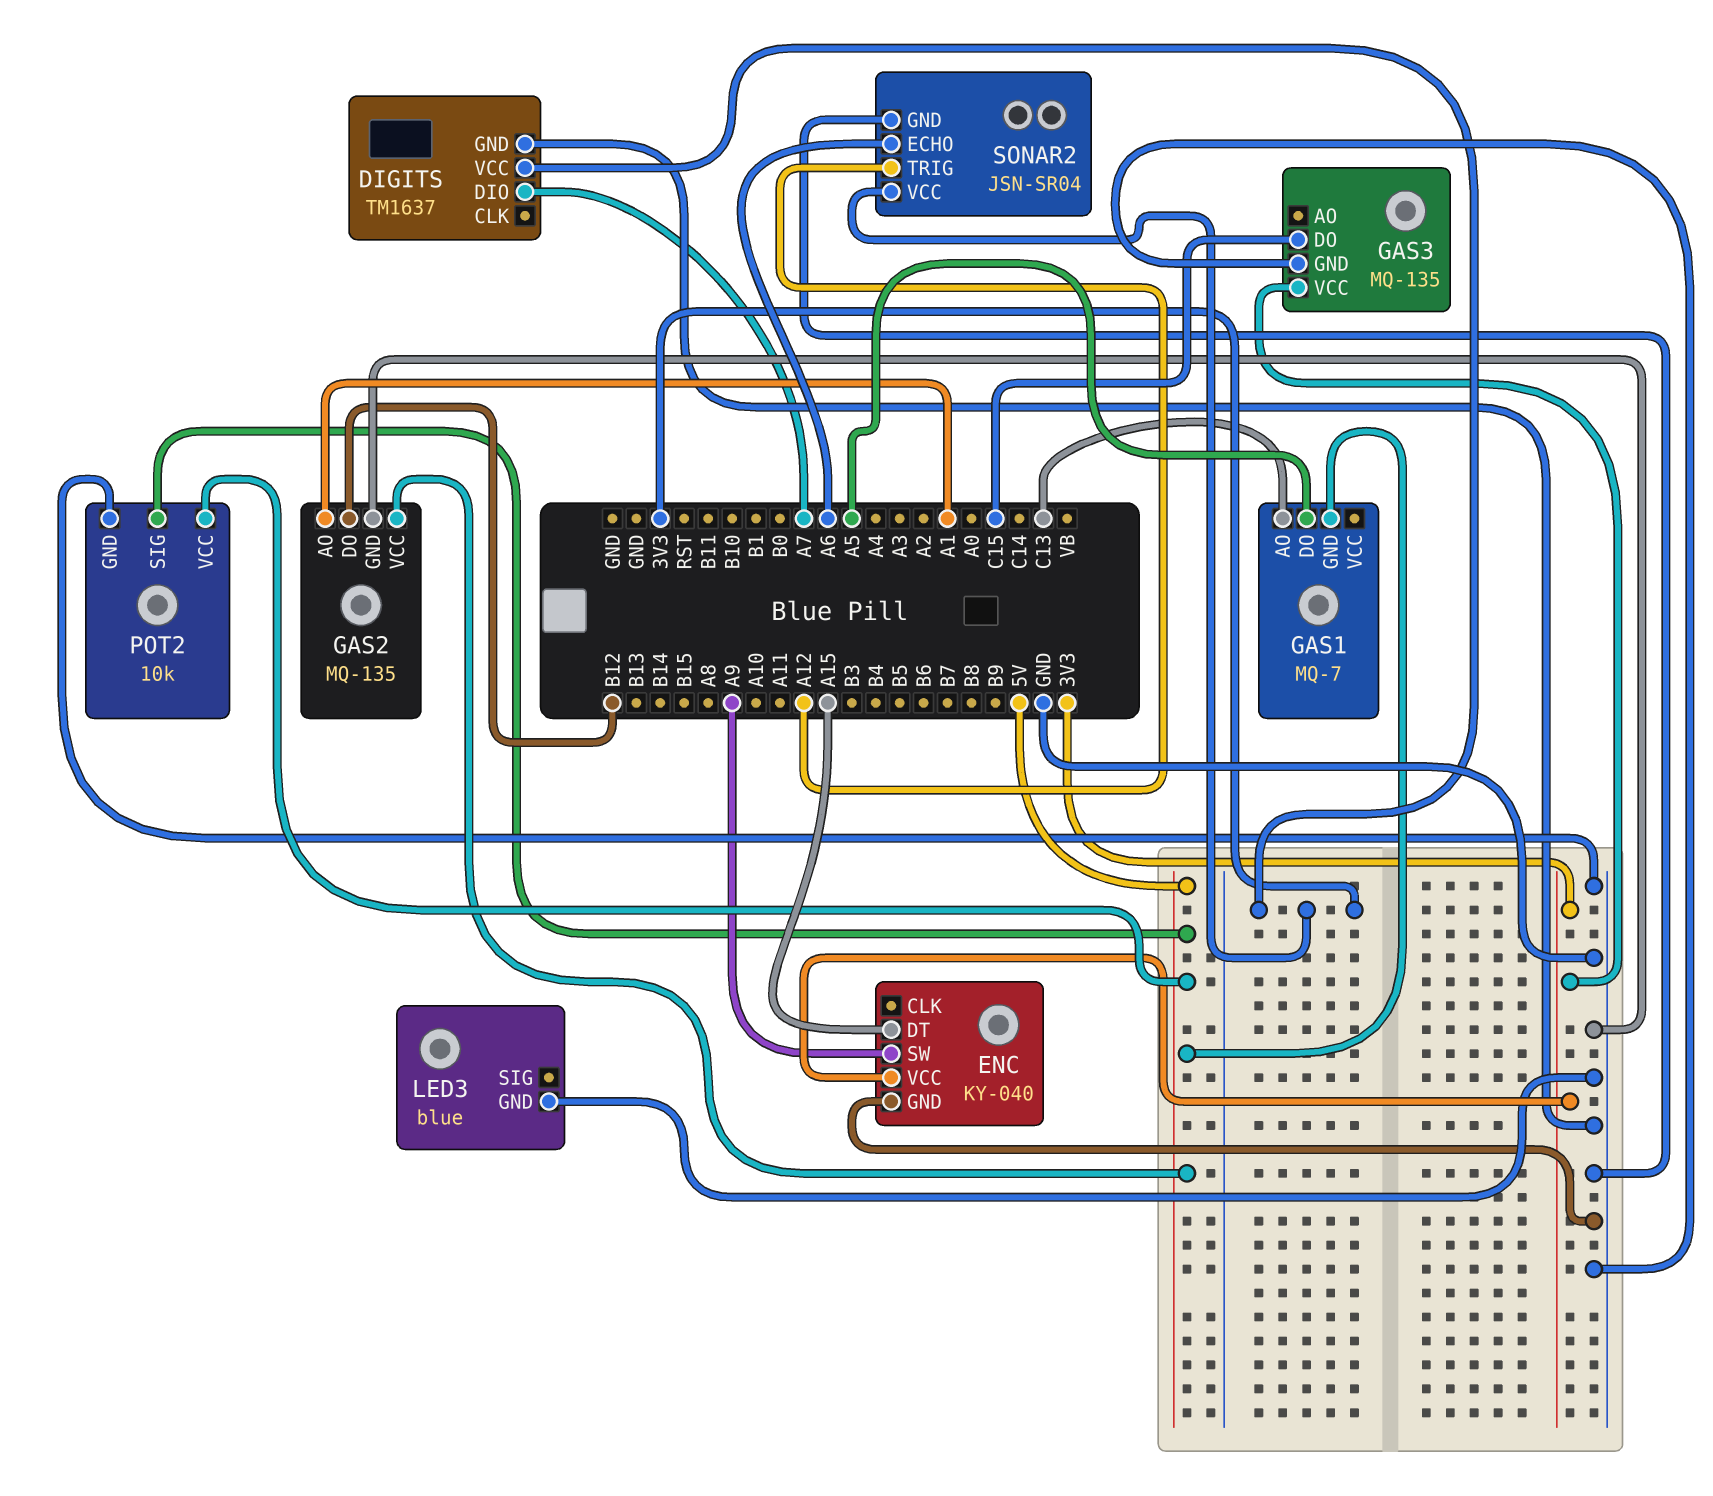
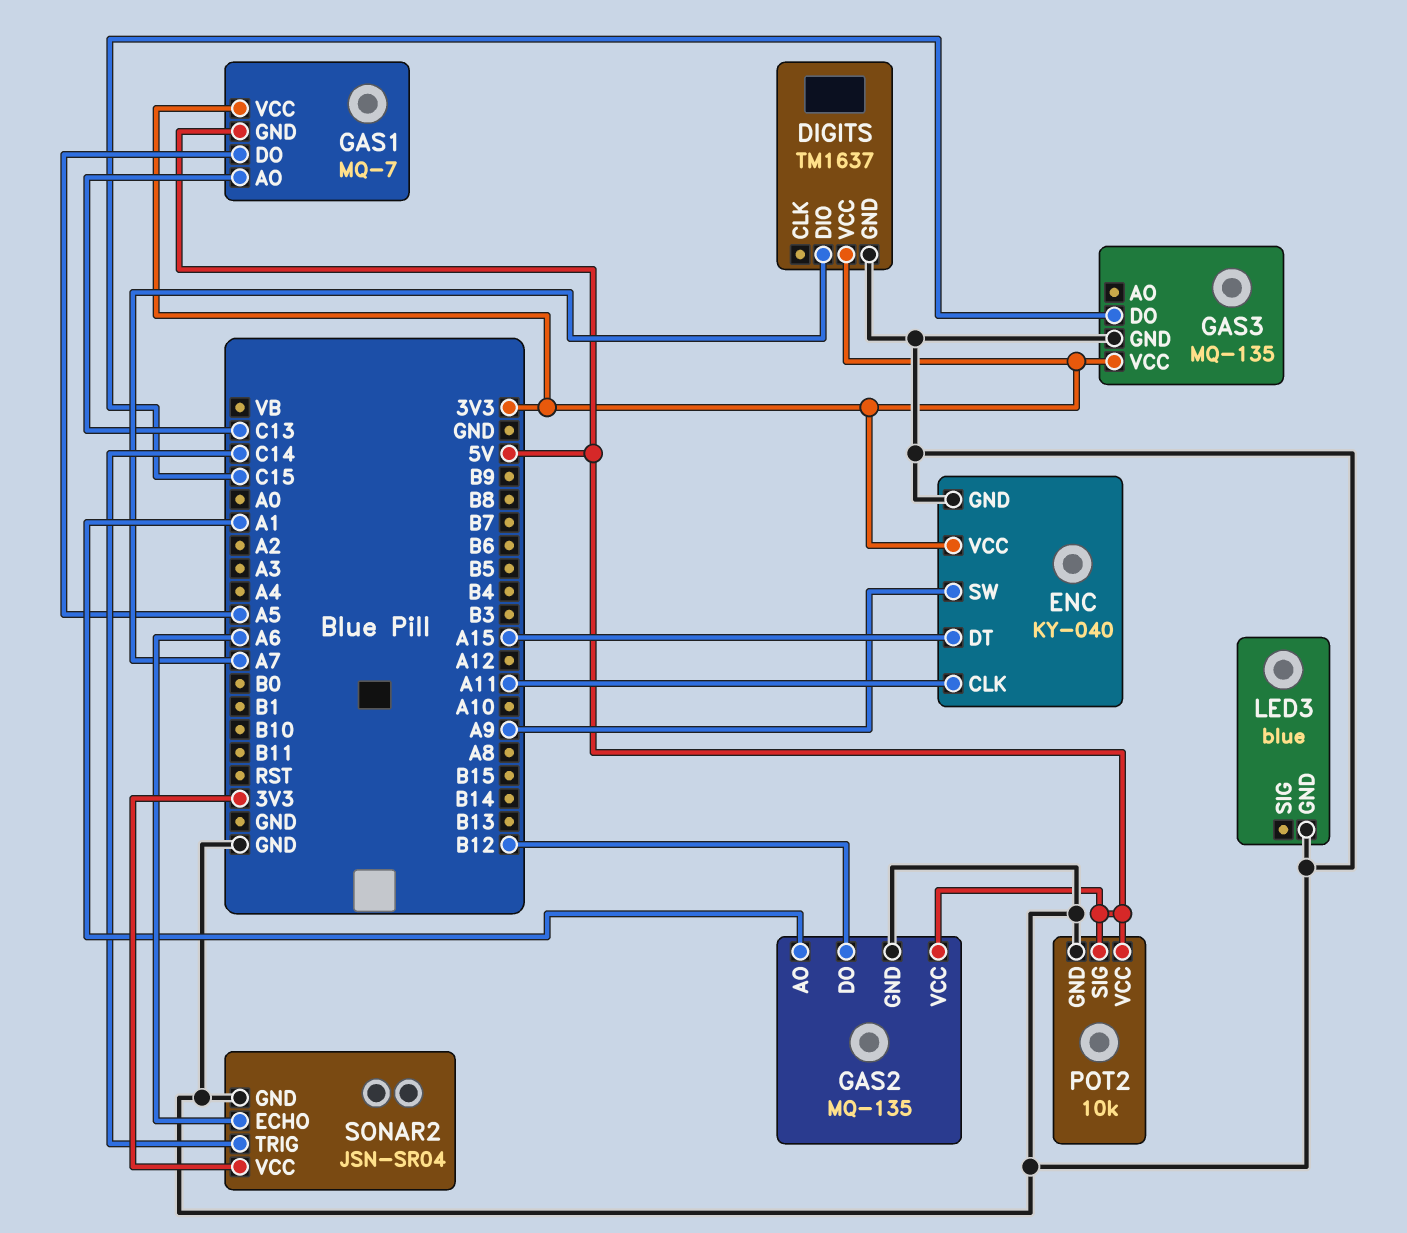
ENC pin CLK: none -> A11
GAS1 pin VCC: none -> 3V3
SONAR2 pin TRIG: A12 -> C14

